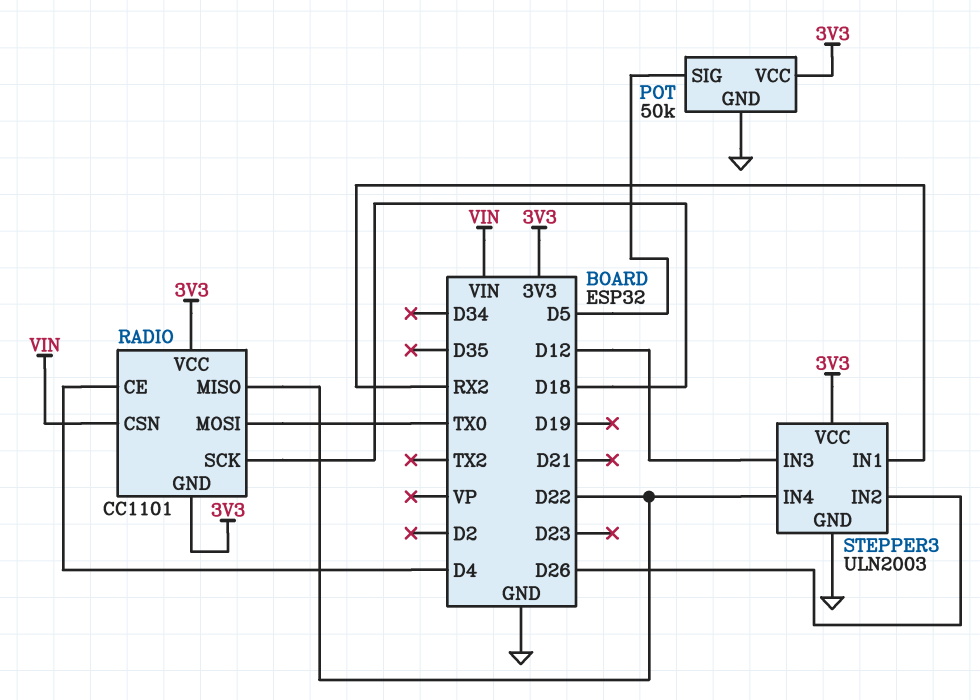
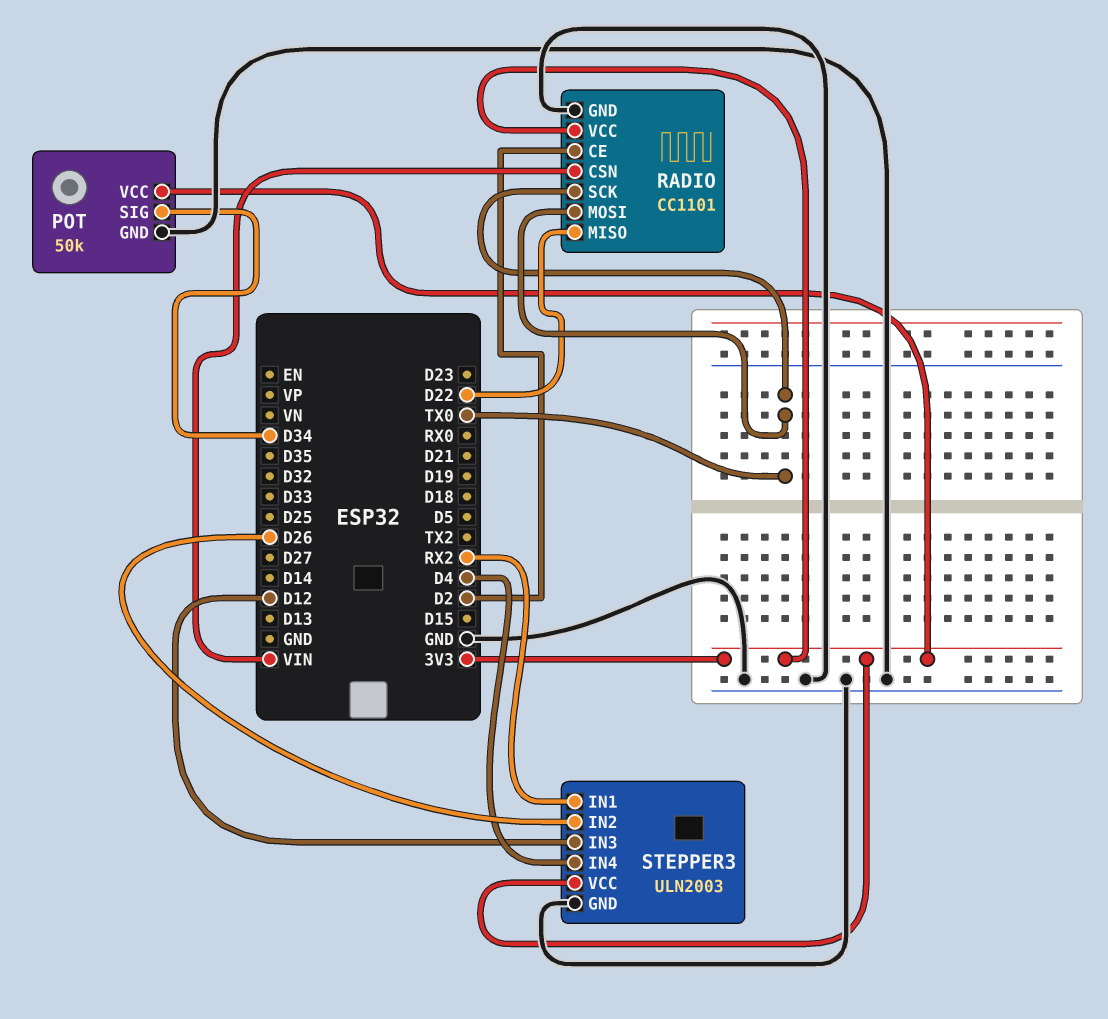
POT pin SIG: D5 -> D34
RADIO pin CE: D4 -> D2
RADIO pin GND: 3V3 -> GND
RADIO pin SCK: D18 -> TX0
STEPPER3 pin IN4: D22 -> D4

